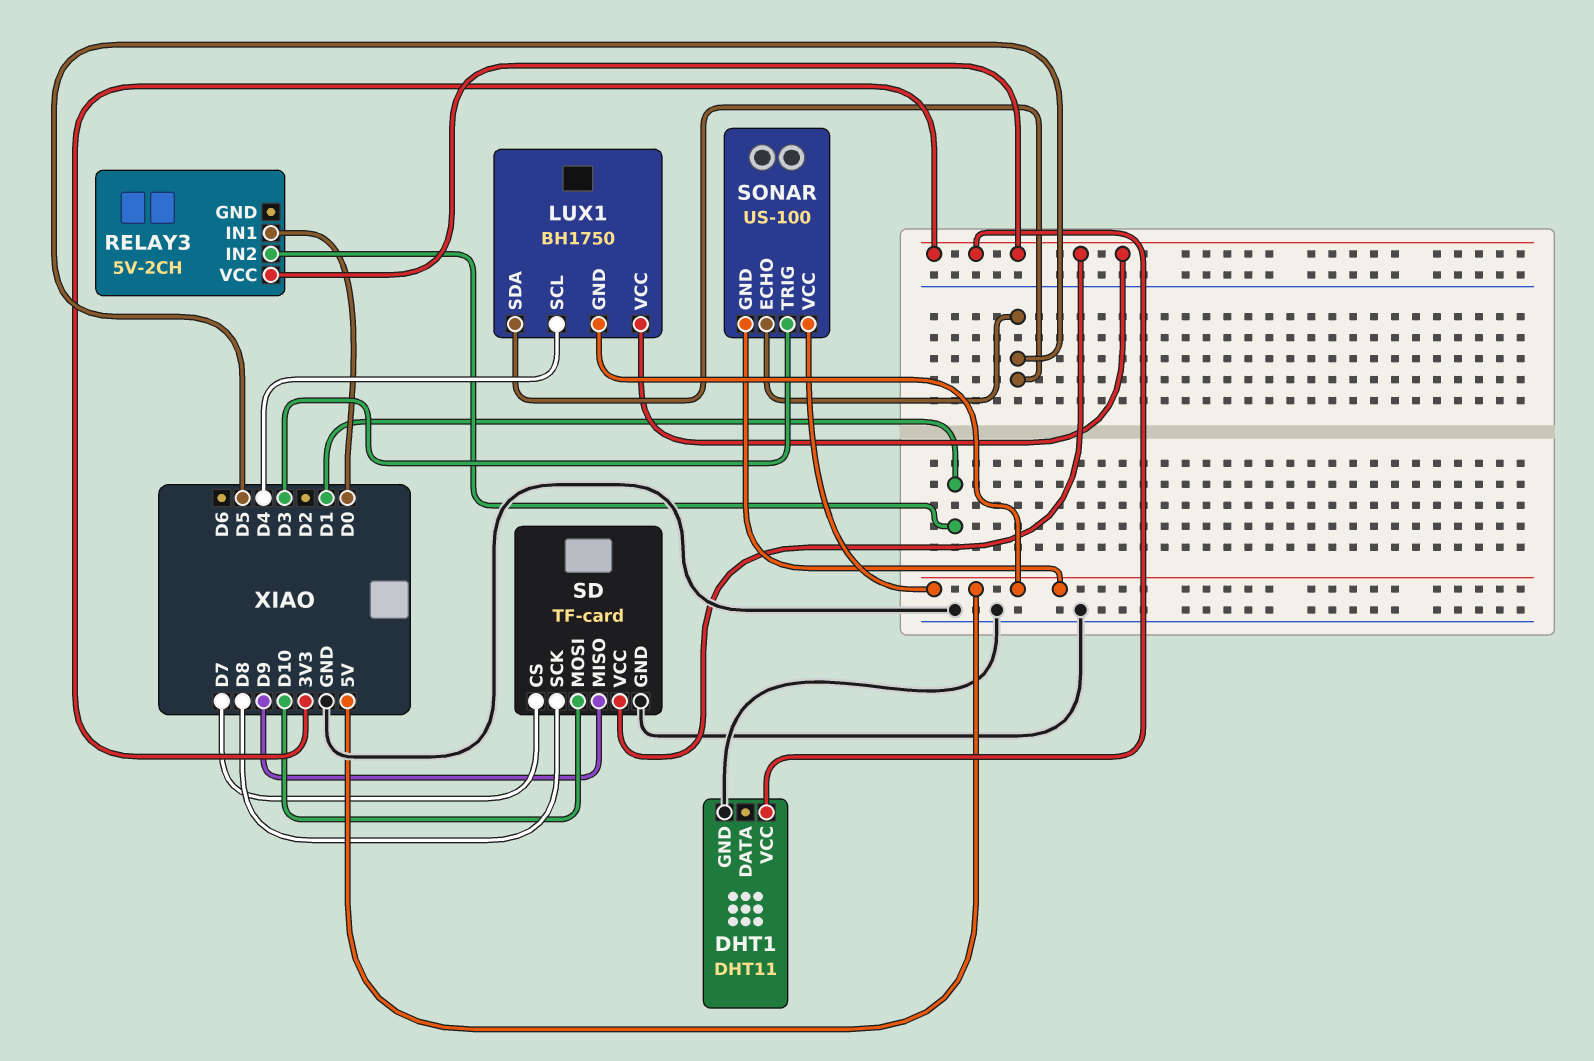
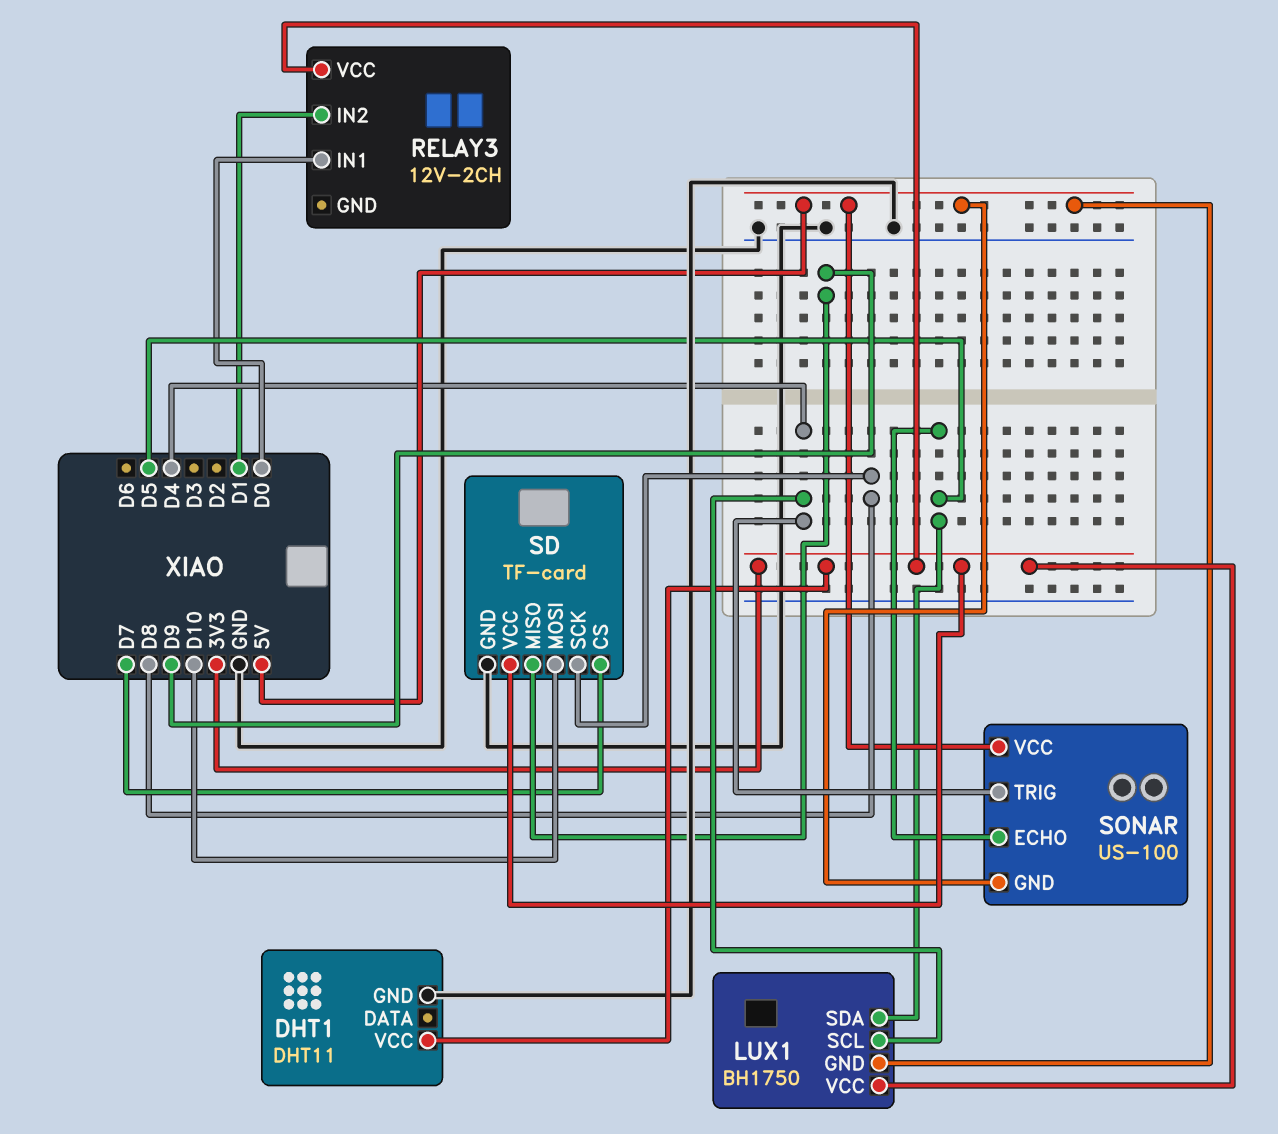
RELAY3: 5V-2CH -> 12V-2CH
SONAR pin TRIG: D3 -> D4

